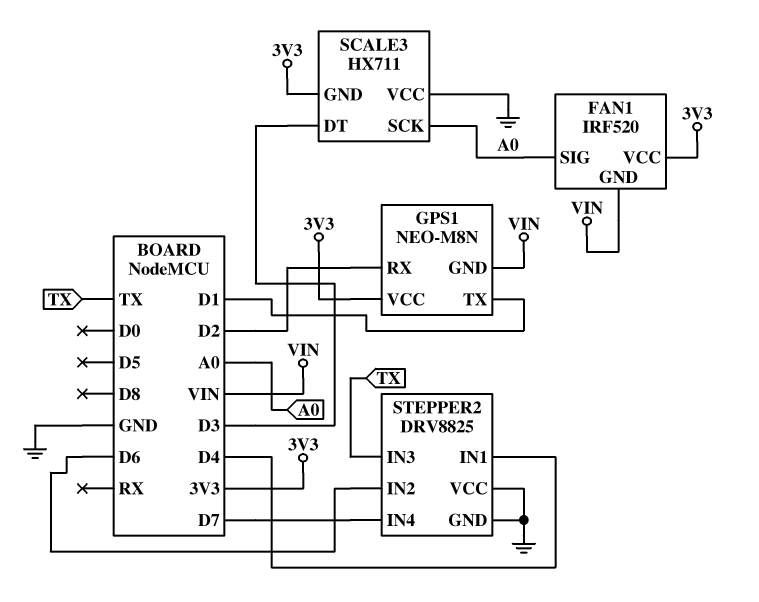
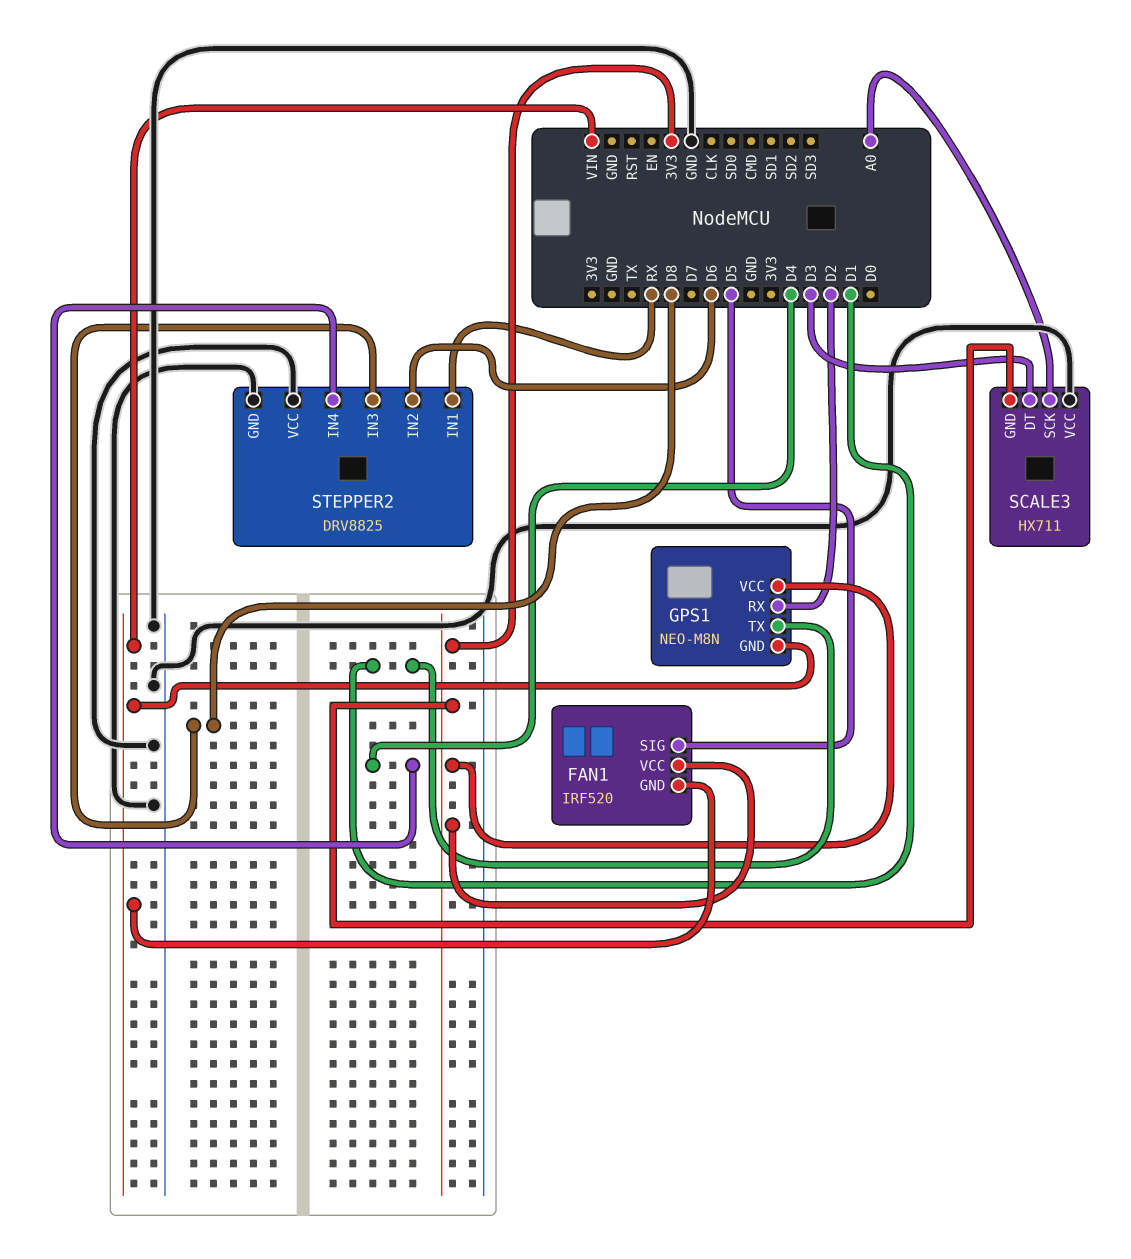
FAN1 pin SIG: A0 -> D5
STEPPER2 pin IN1: D4 -> RX
STEPPER2 pin IN3: TX -> D8
STEPPER2 pin IN4: D7 -> D4

